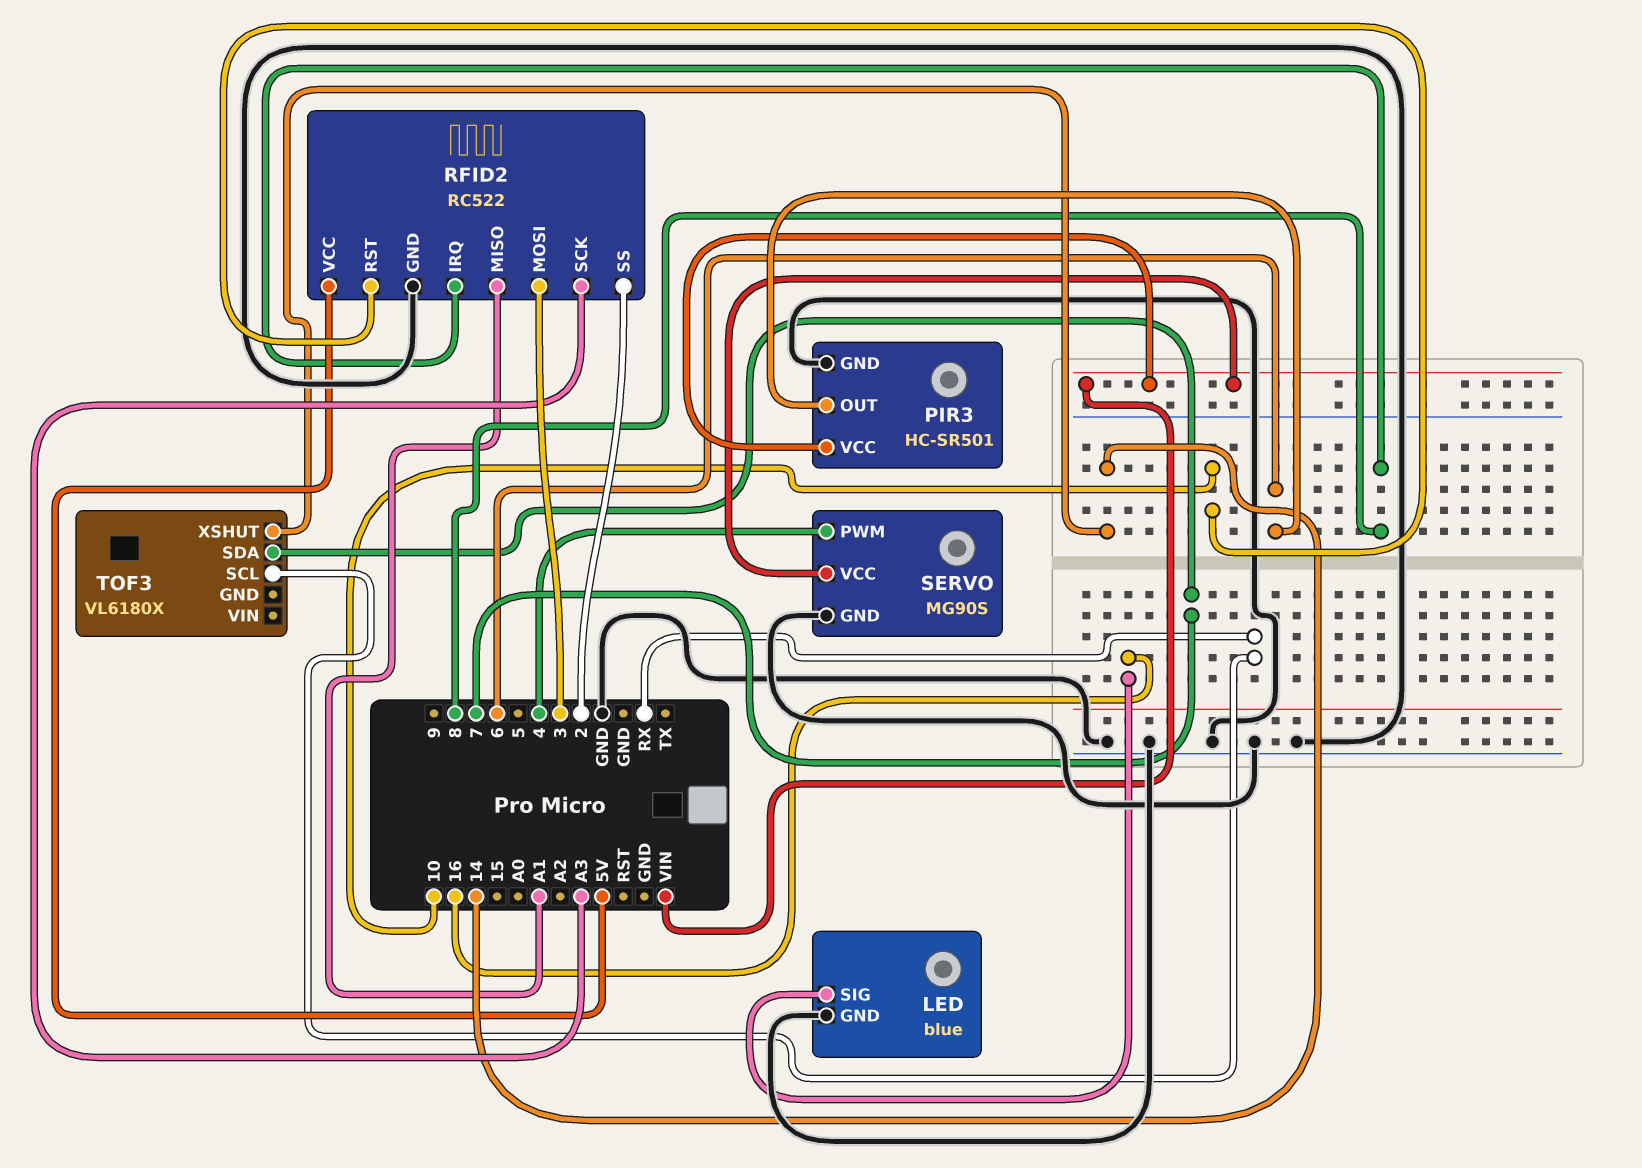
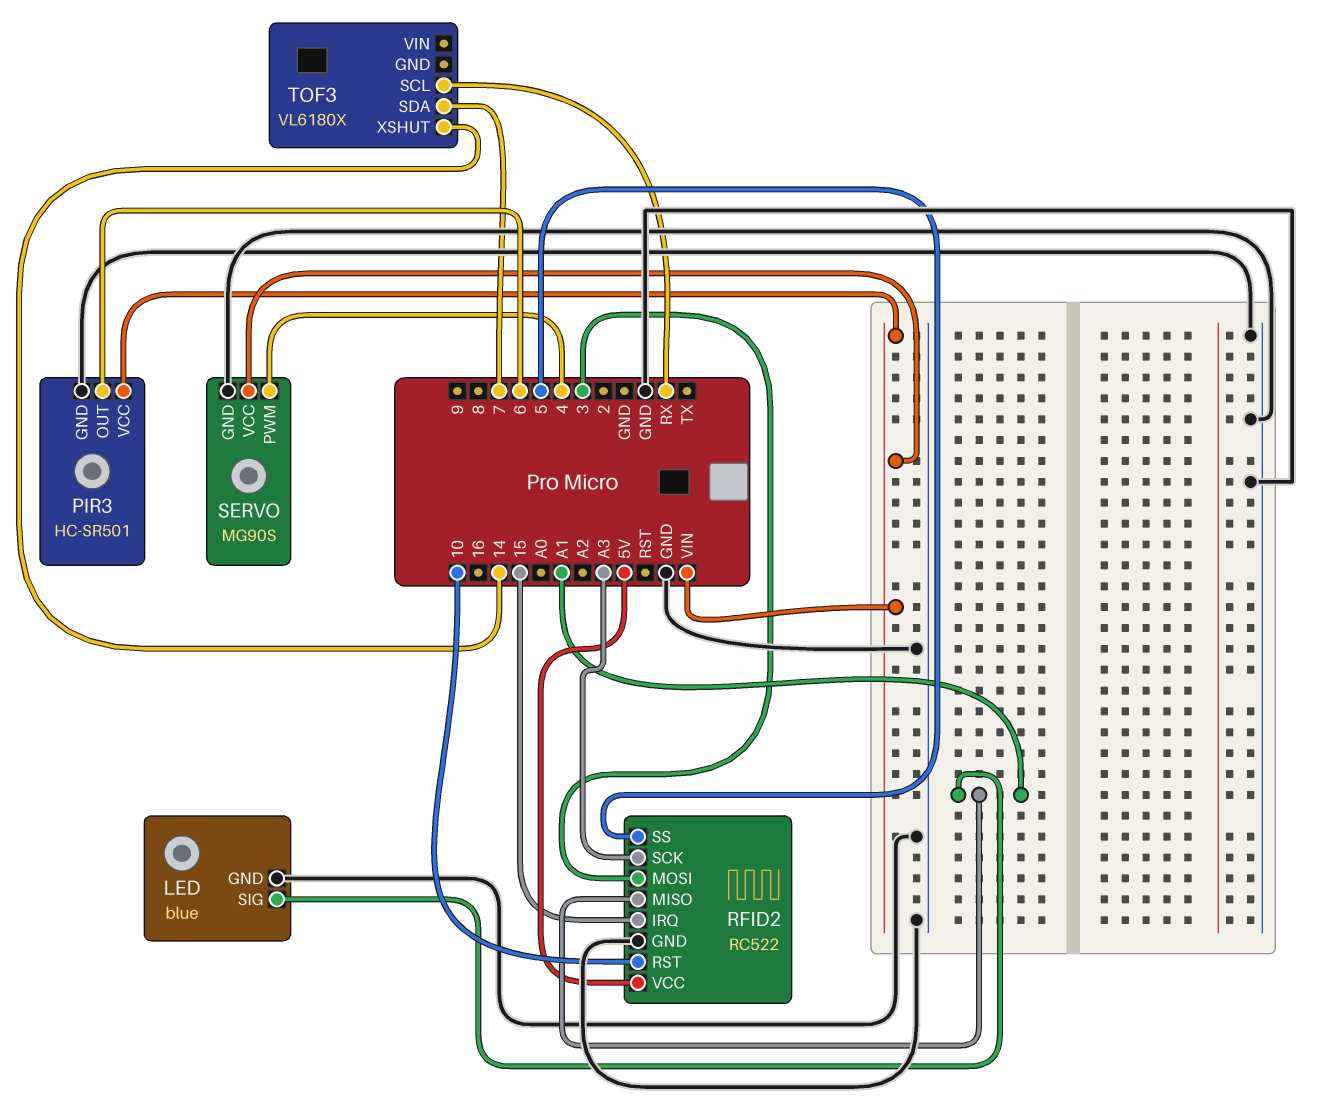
LED pin SIG: 16 -> A1
RFID2 pin IRQ: 8 -> 15
RFID2 pin SS: 2 -> 5

